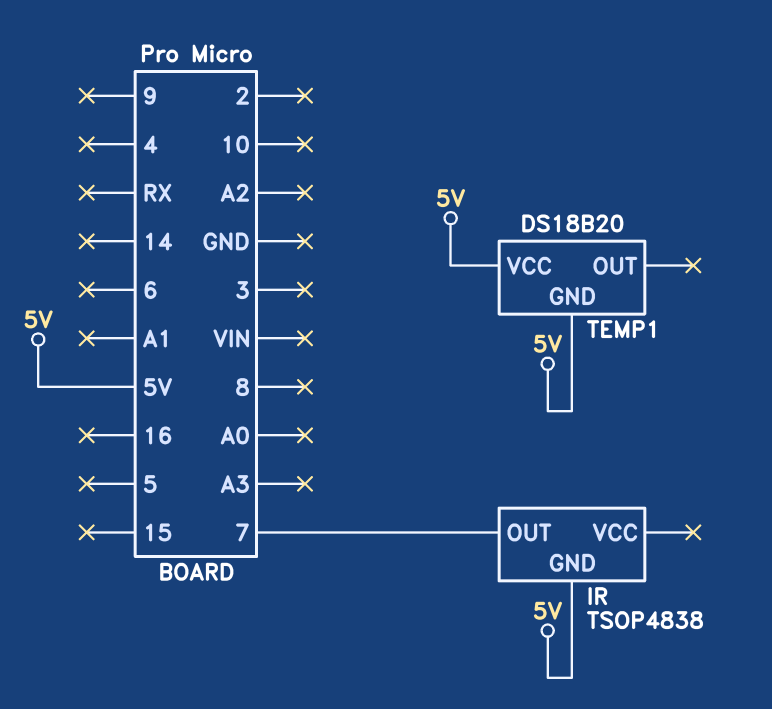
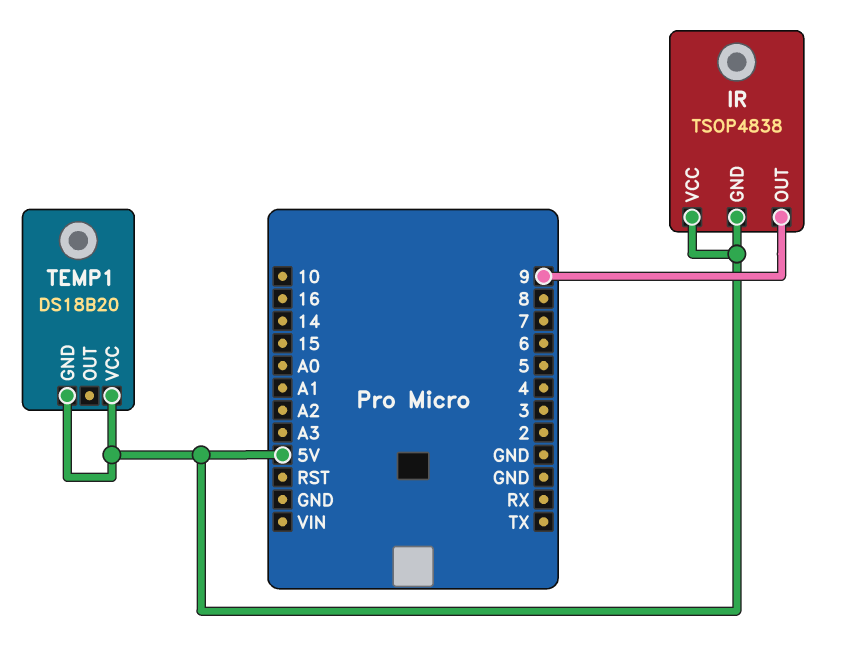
IR pin OUT: 7 -> 9
IR pin VCC: none -> 5V

